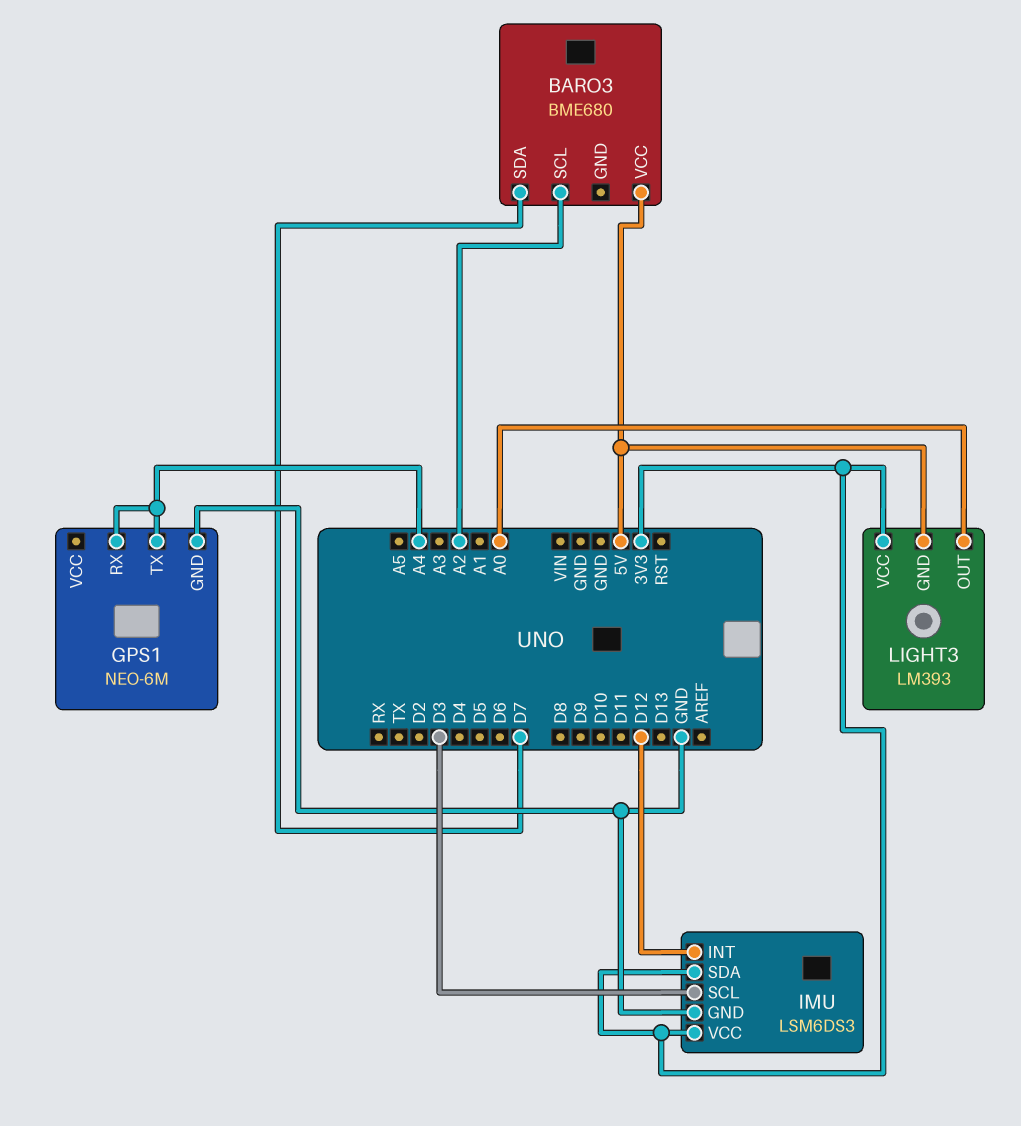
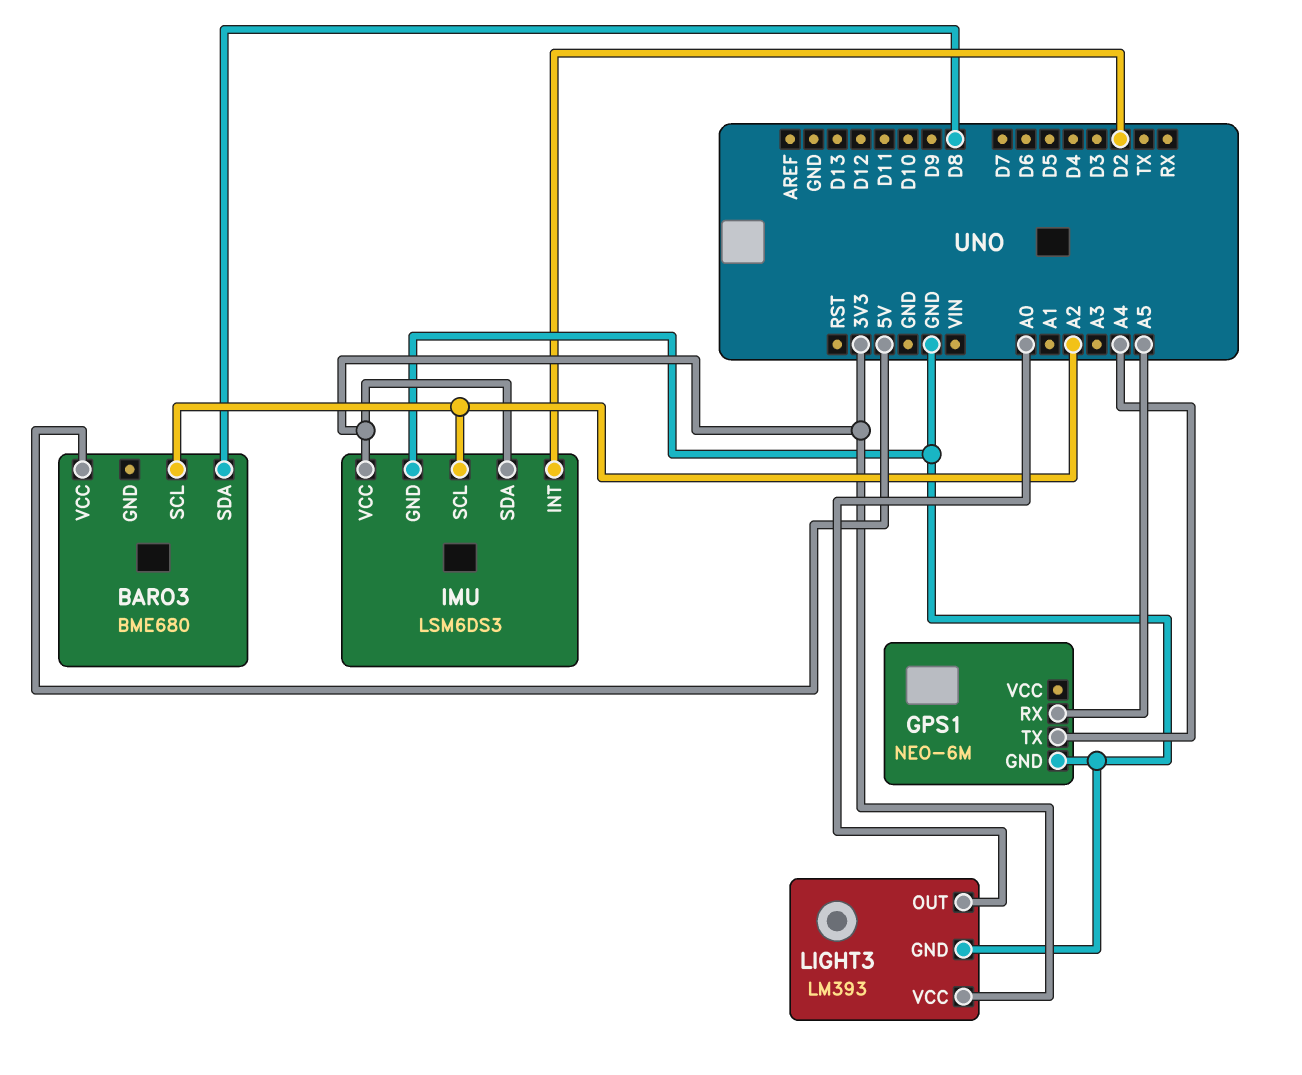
BARO3 pin SDA: D7 -> D8
GPS1 pin RX: A4 -> A5
IMU pin INT: D12 -> D2
IMU pin SCL: D3 -> A2
LIGHT3 pin GND: 5V -> GND

